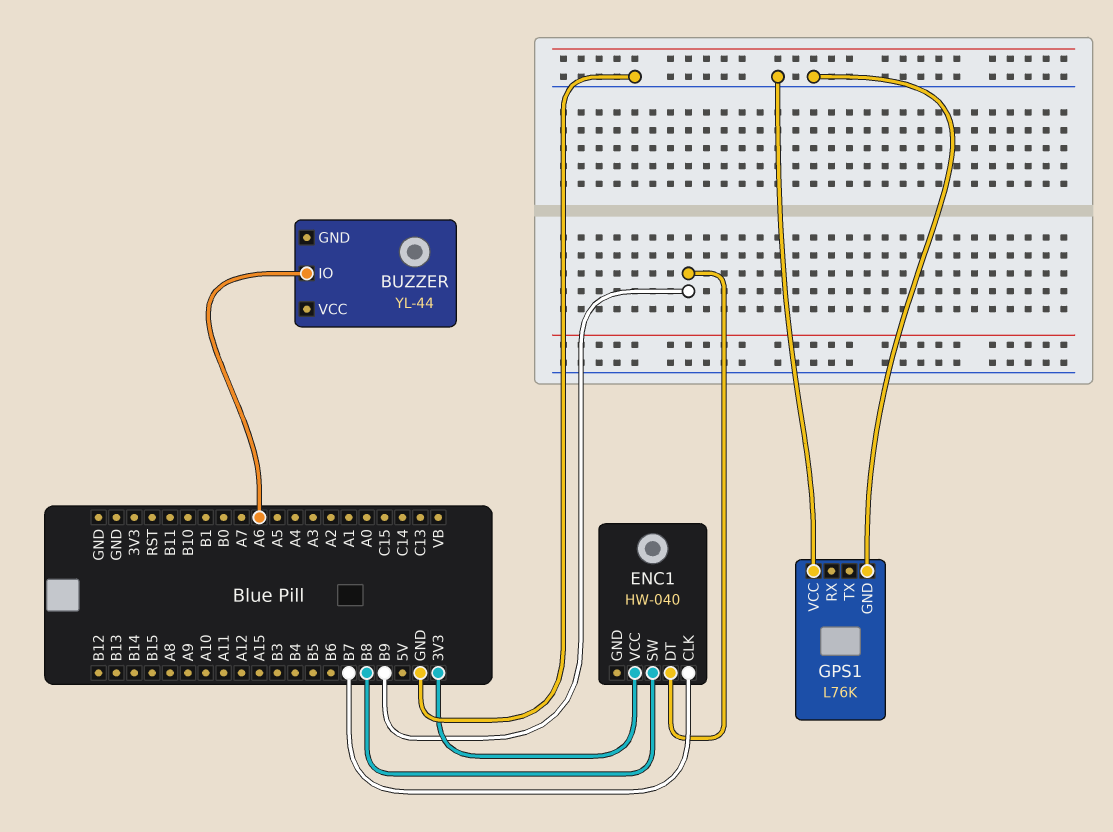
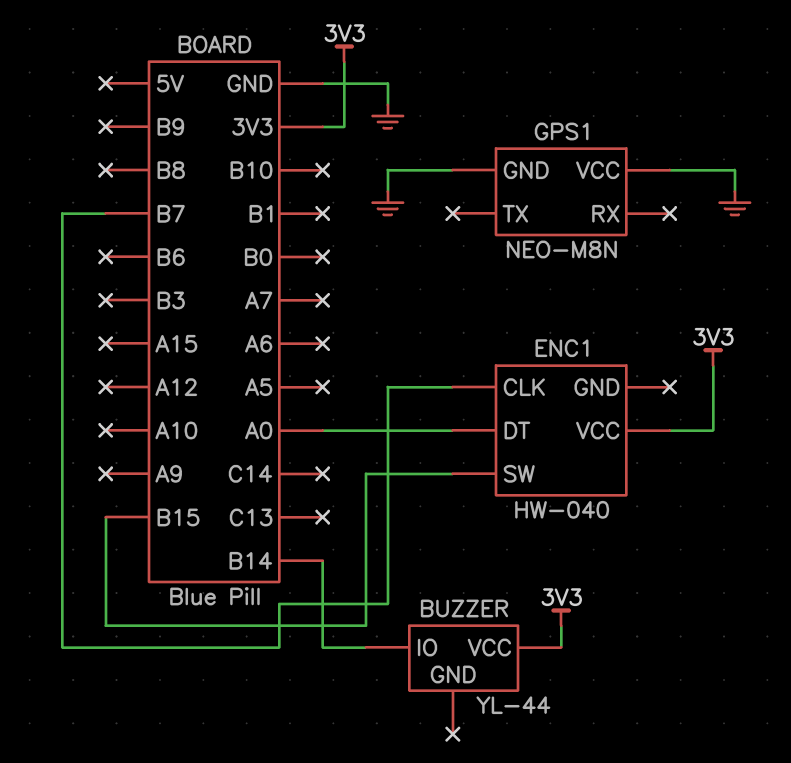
BUZZER pin IO: A6 -> B14
BUZZER pin VCC: none -> 3V3
ENC1 pin DT: B9 -> A0
ENC1 pin SW: B8 -> B15
GPS1: L76K -> NEO-M8N

